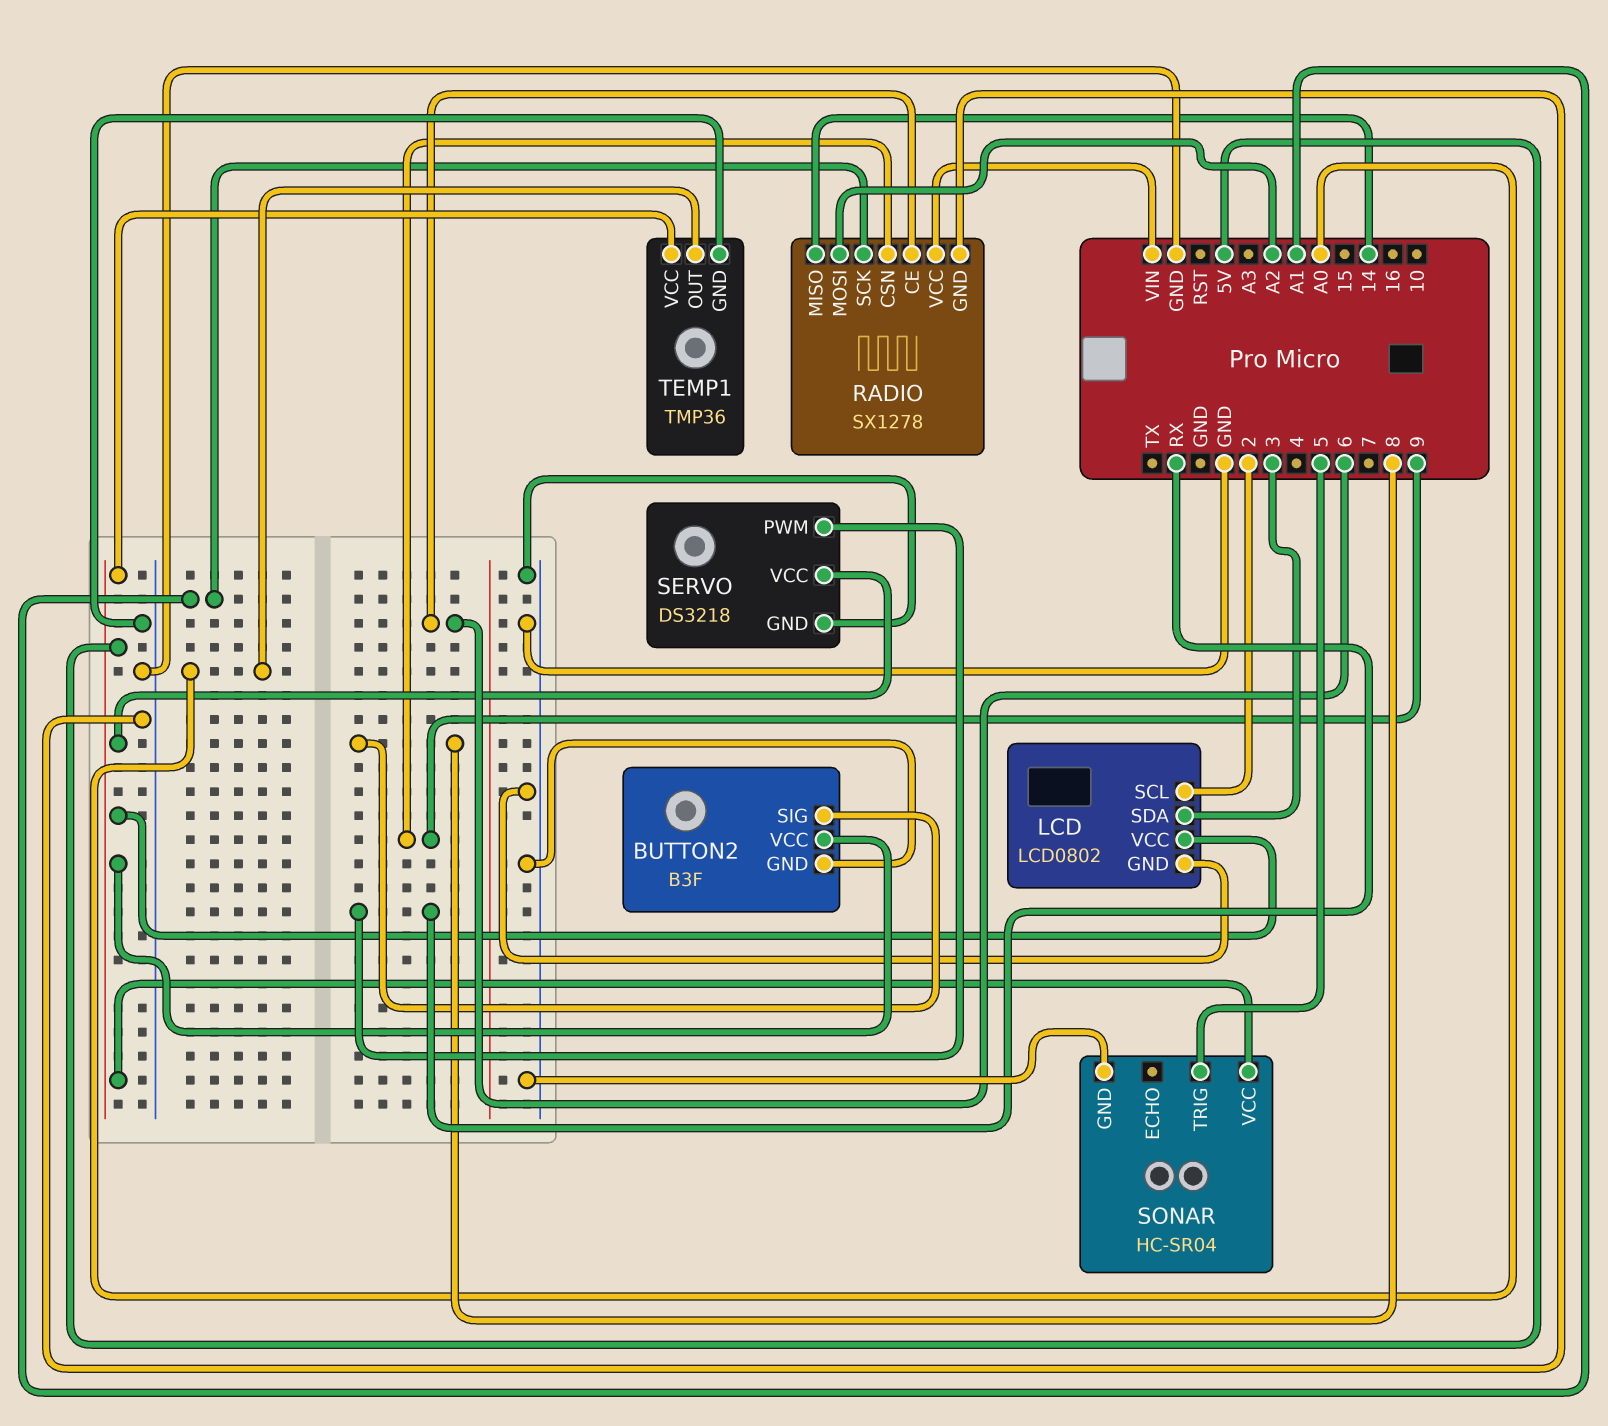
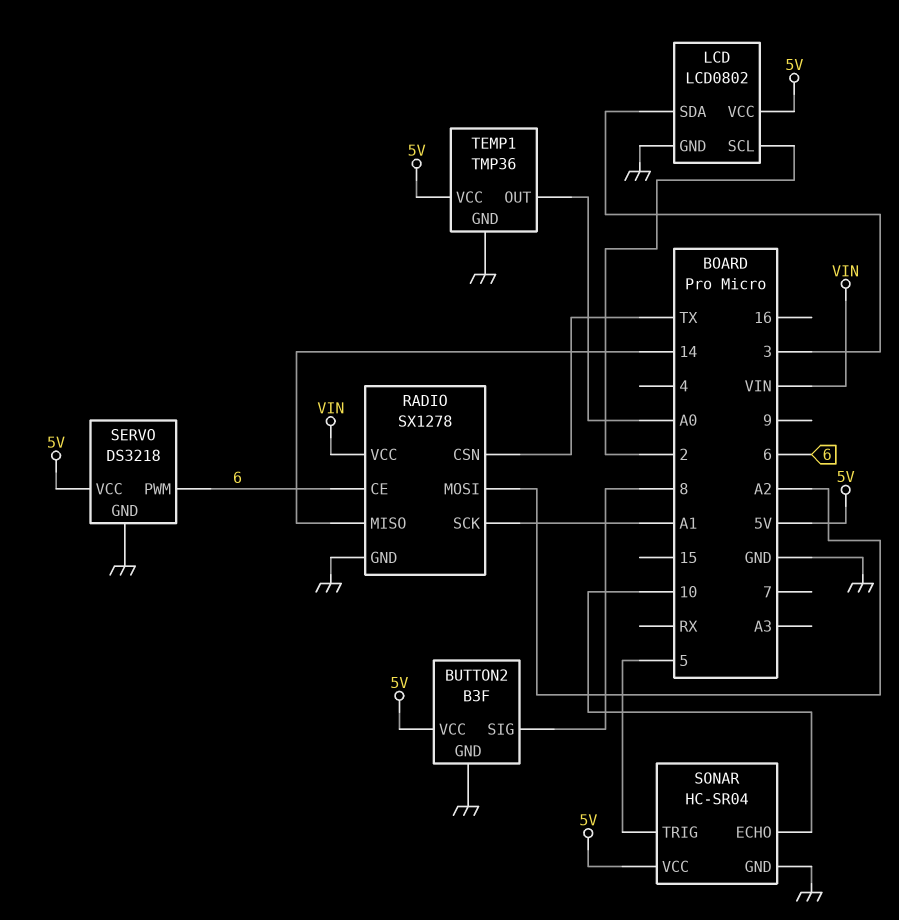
RADIO pin CSN: 9 -> TX
SERVO pin PWM: RX -> 6
SONAR pin ECHO: none -> 10

